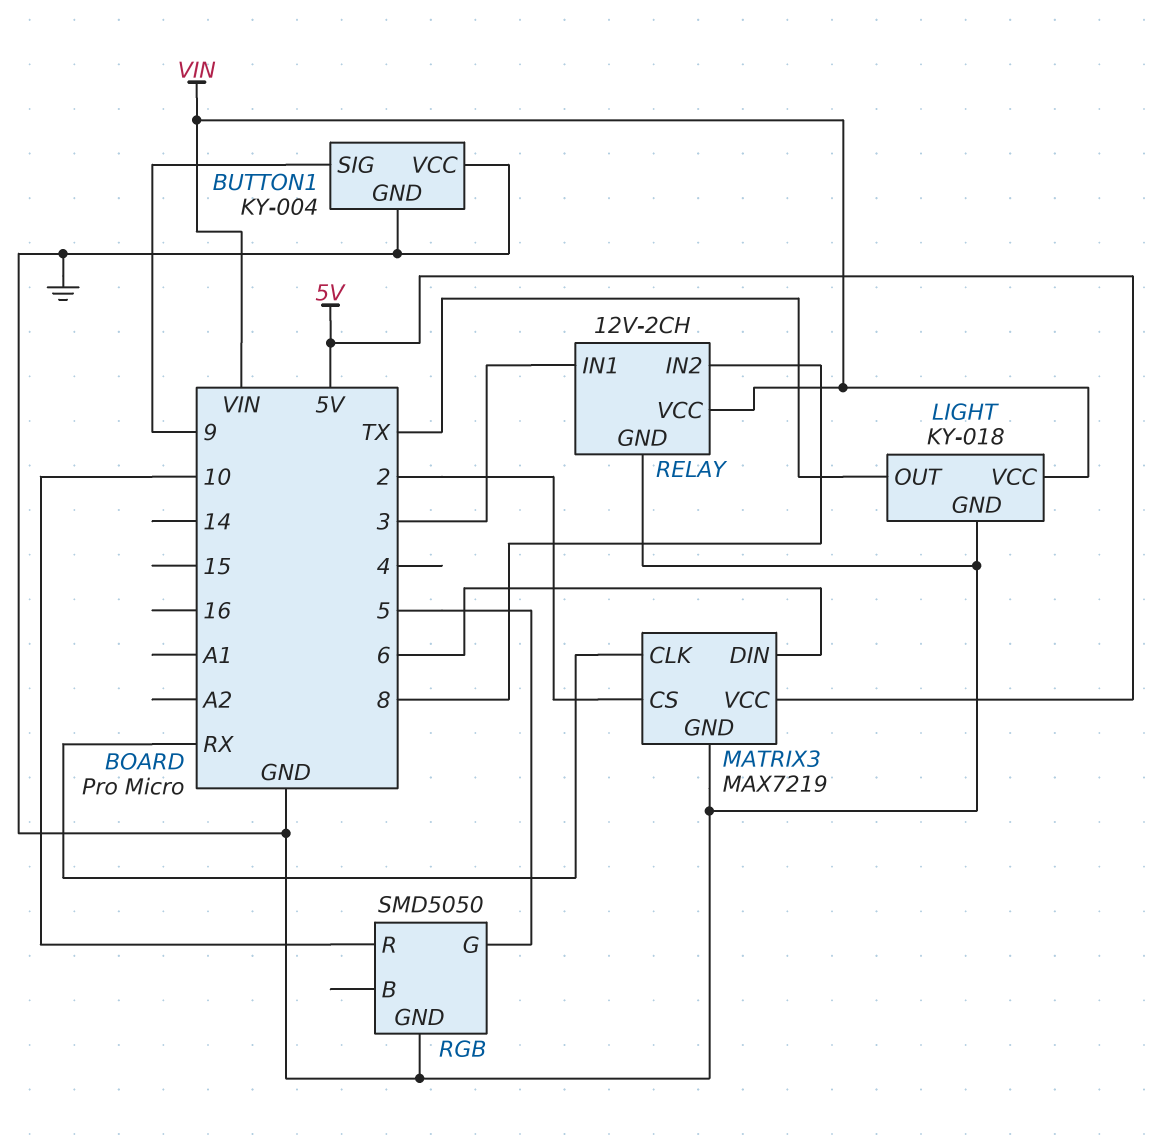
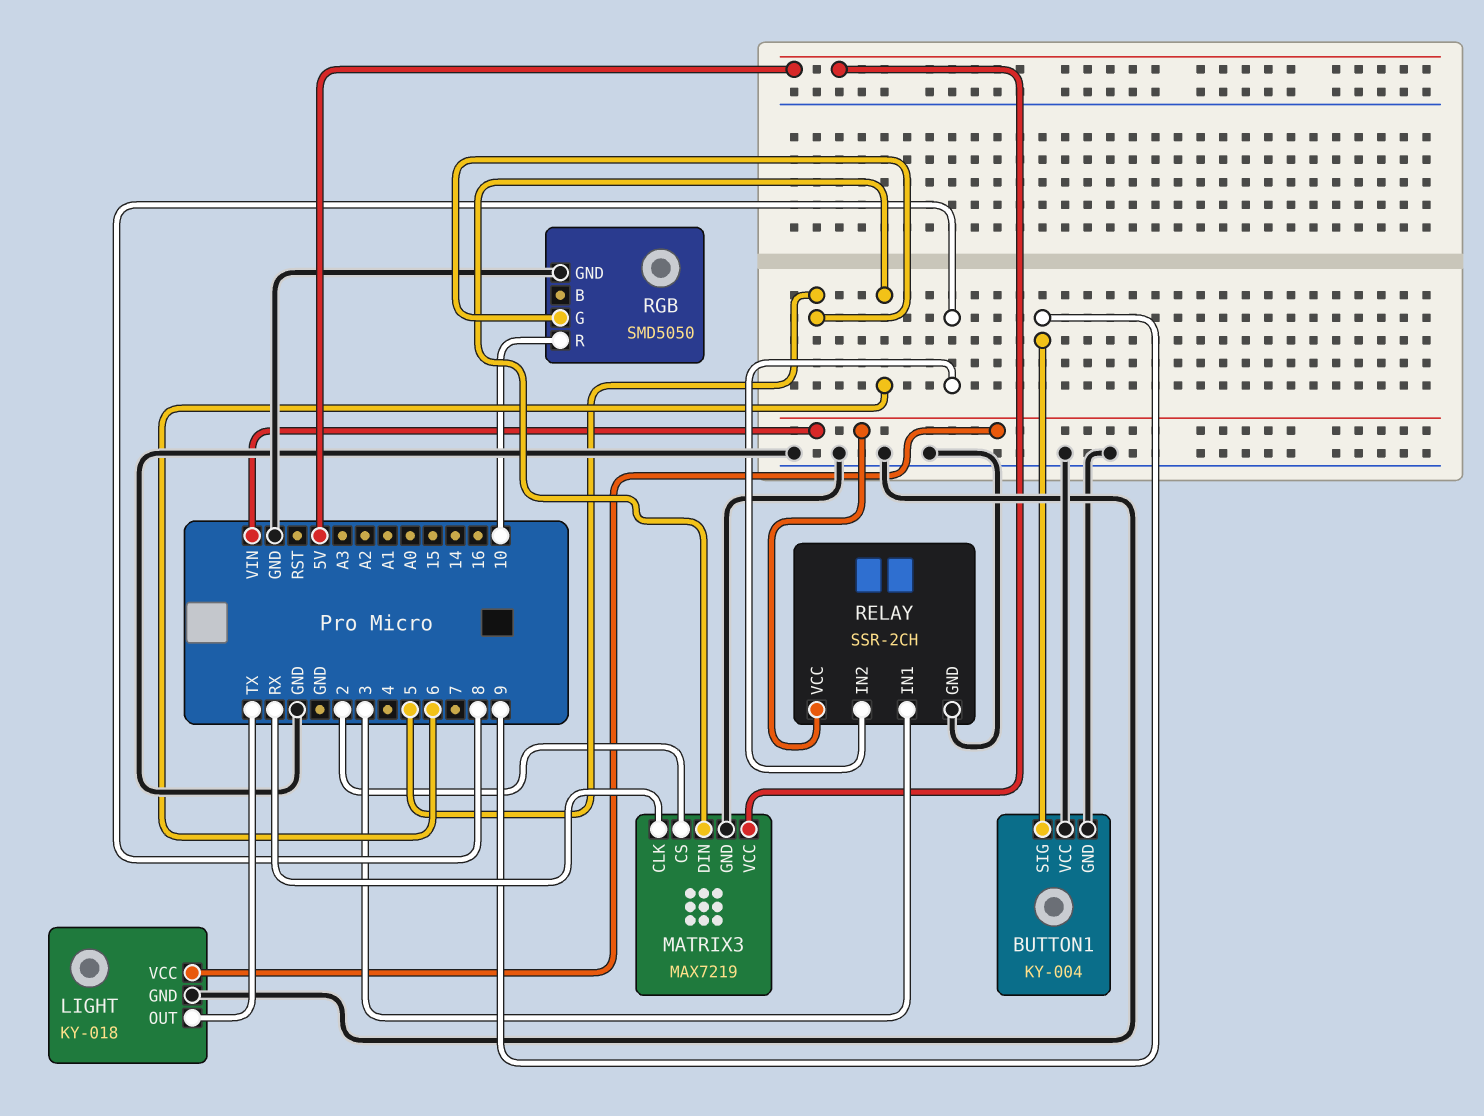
RELAY: 12V-2CH -> SSR-2CH

